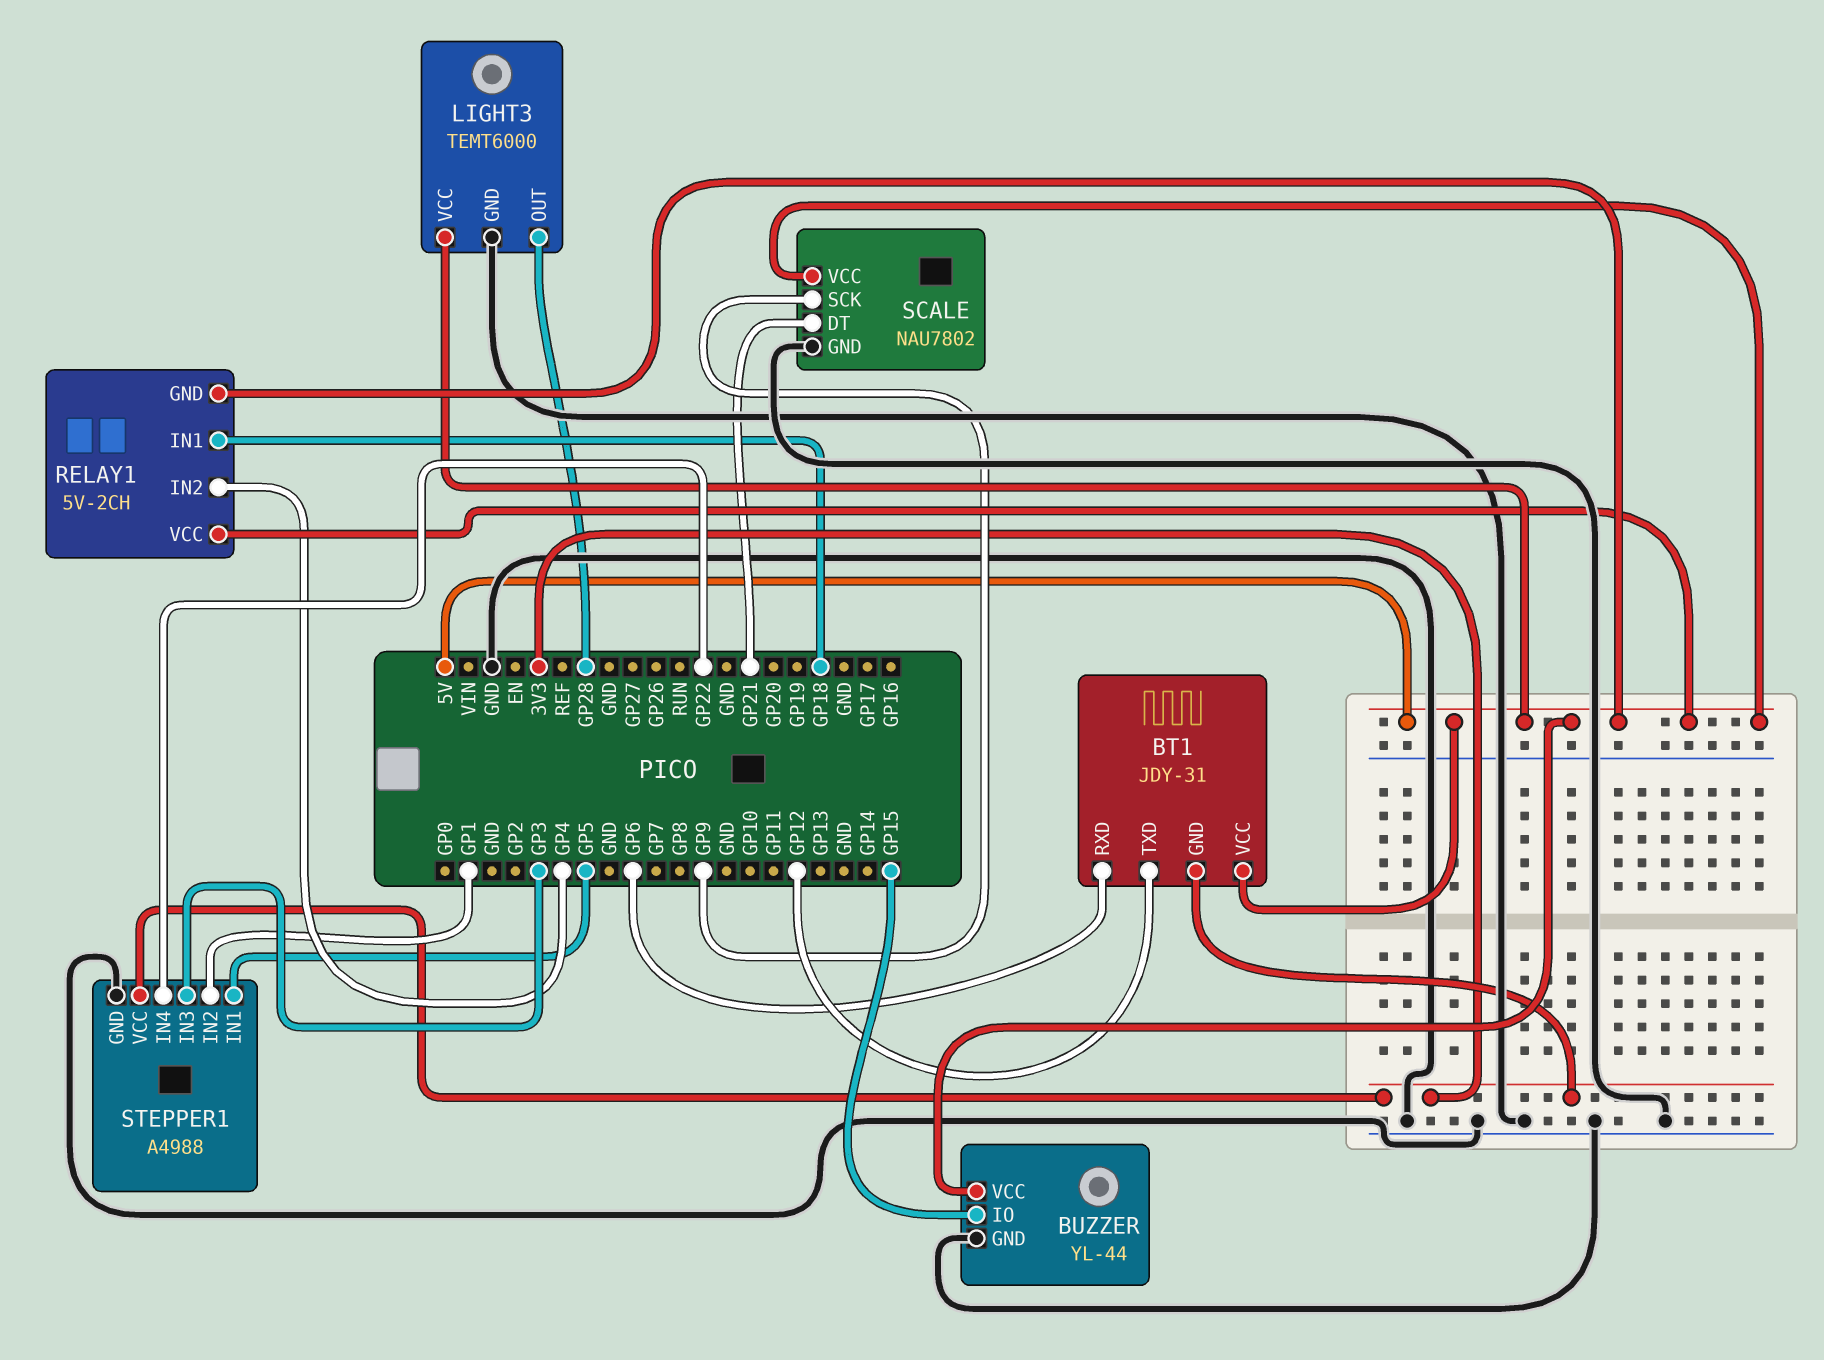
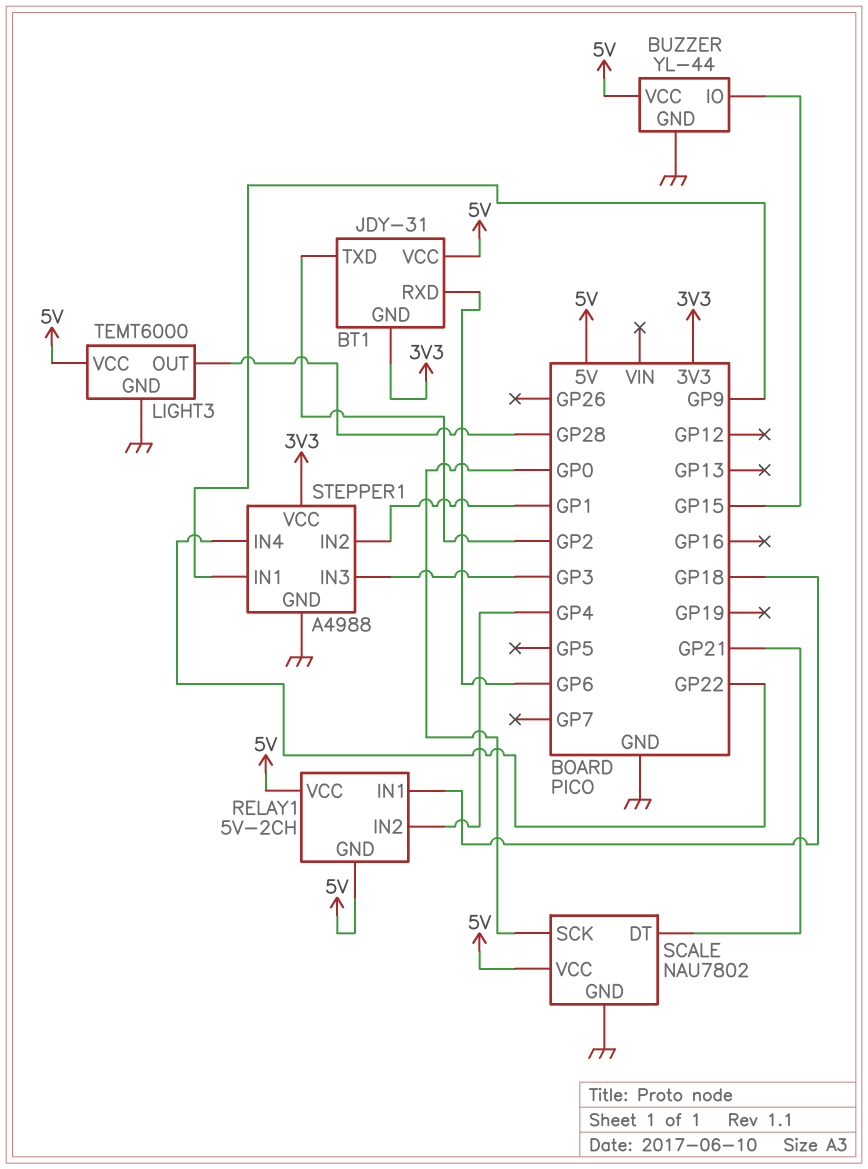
BT1 pin TXD: GP12 -> GP2
SCALE pin SCK: GP9 -> GP0
STEPPER1 pin IN1: GP5 -> GP9

